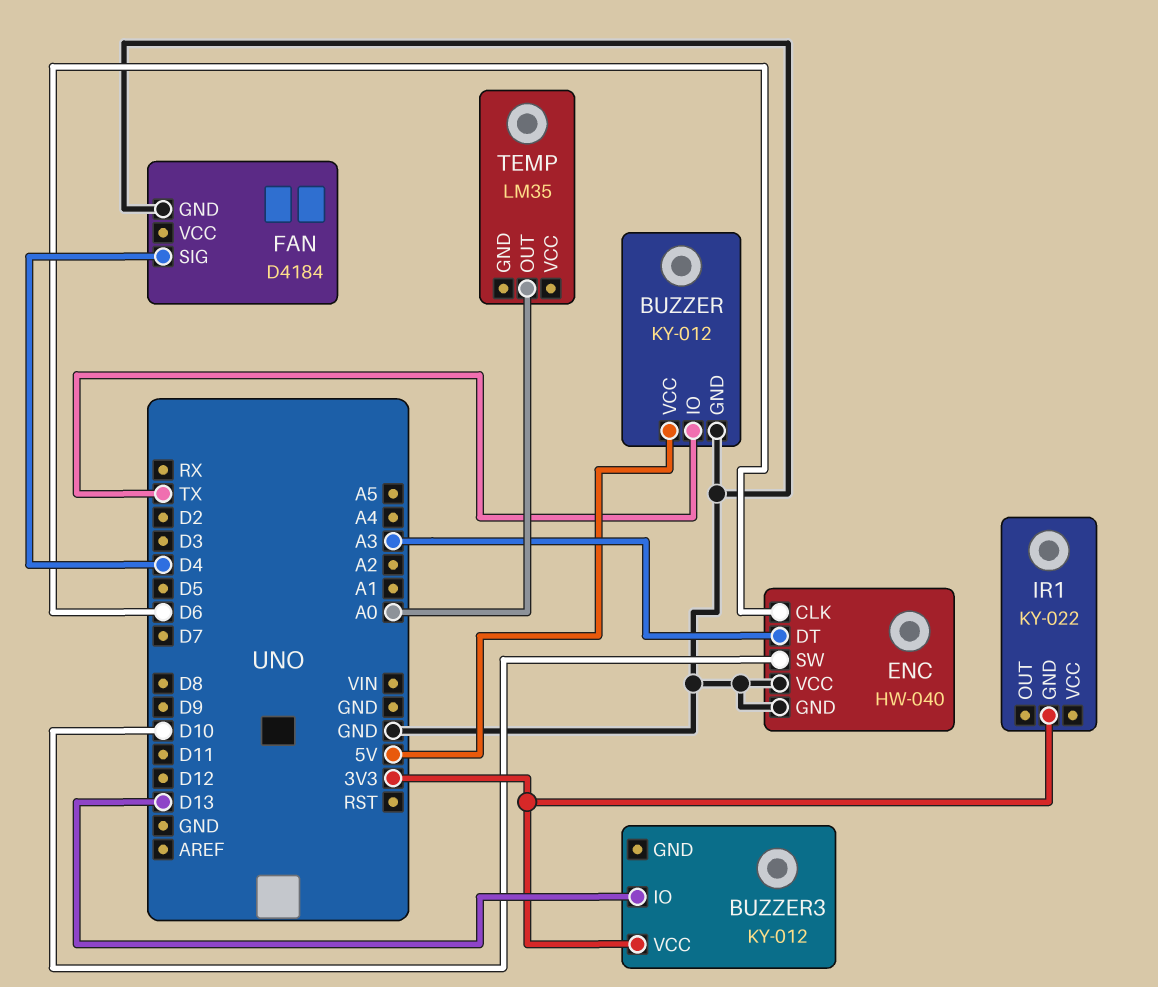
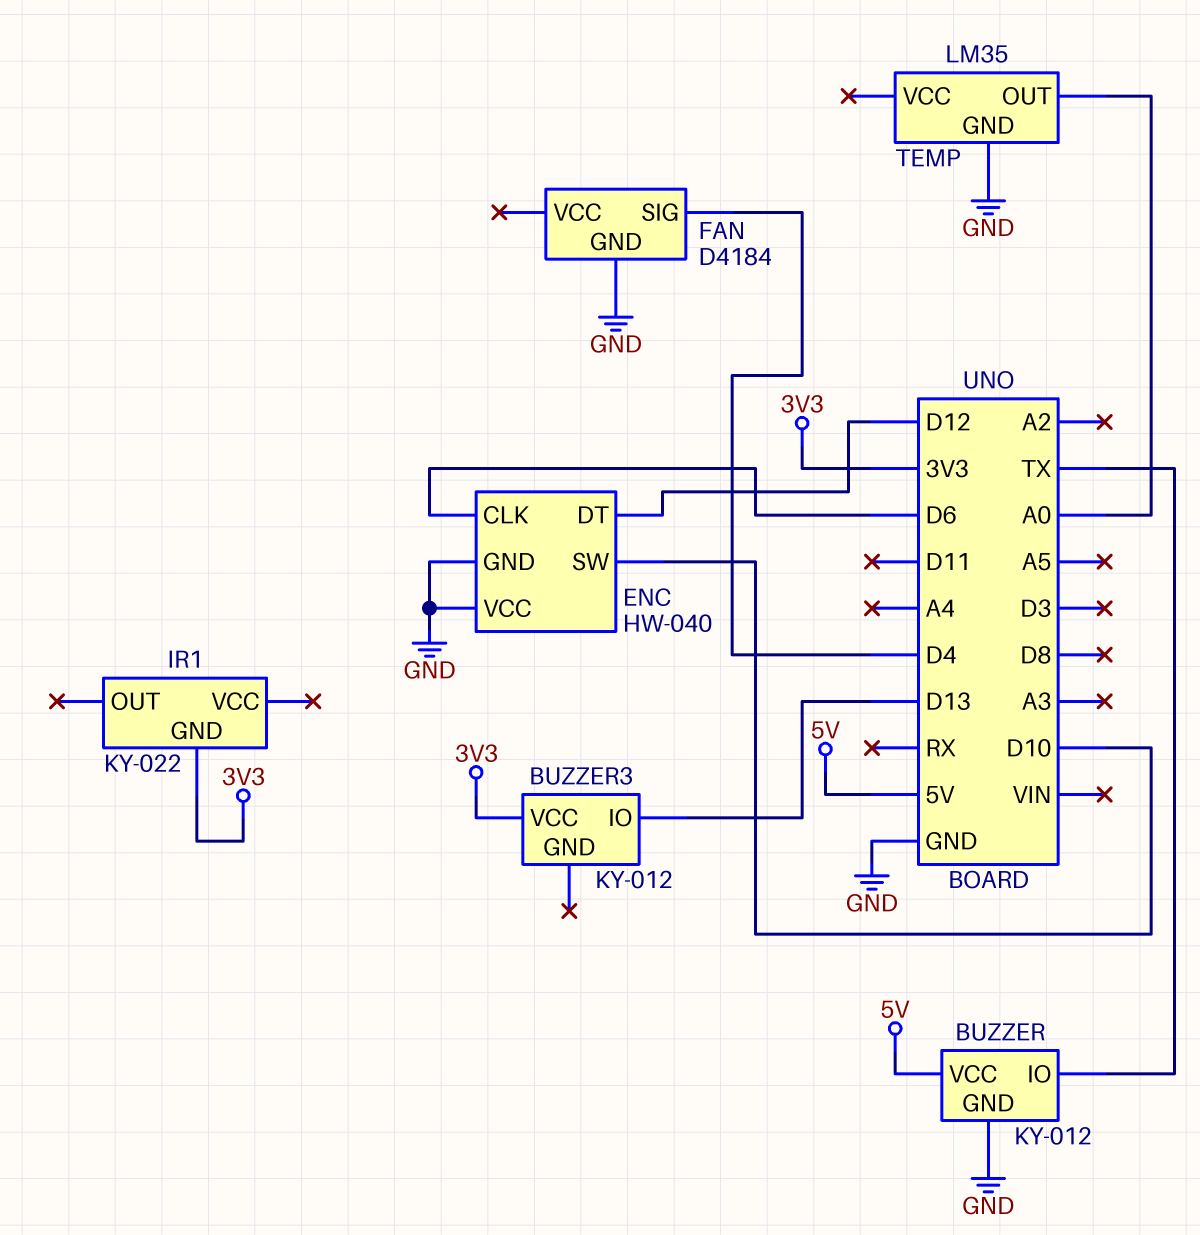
ENC pin DT: A3 -> D12
TEMP pin GND: none -> GND

